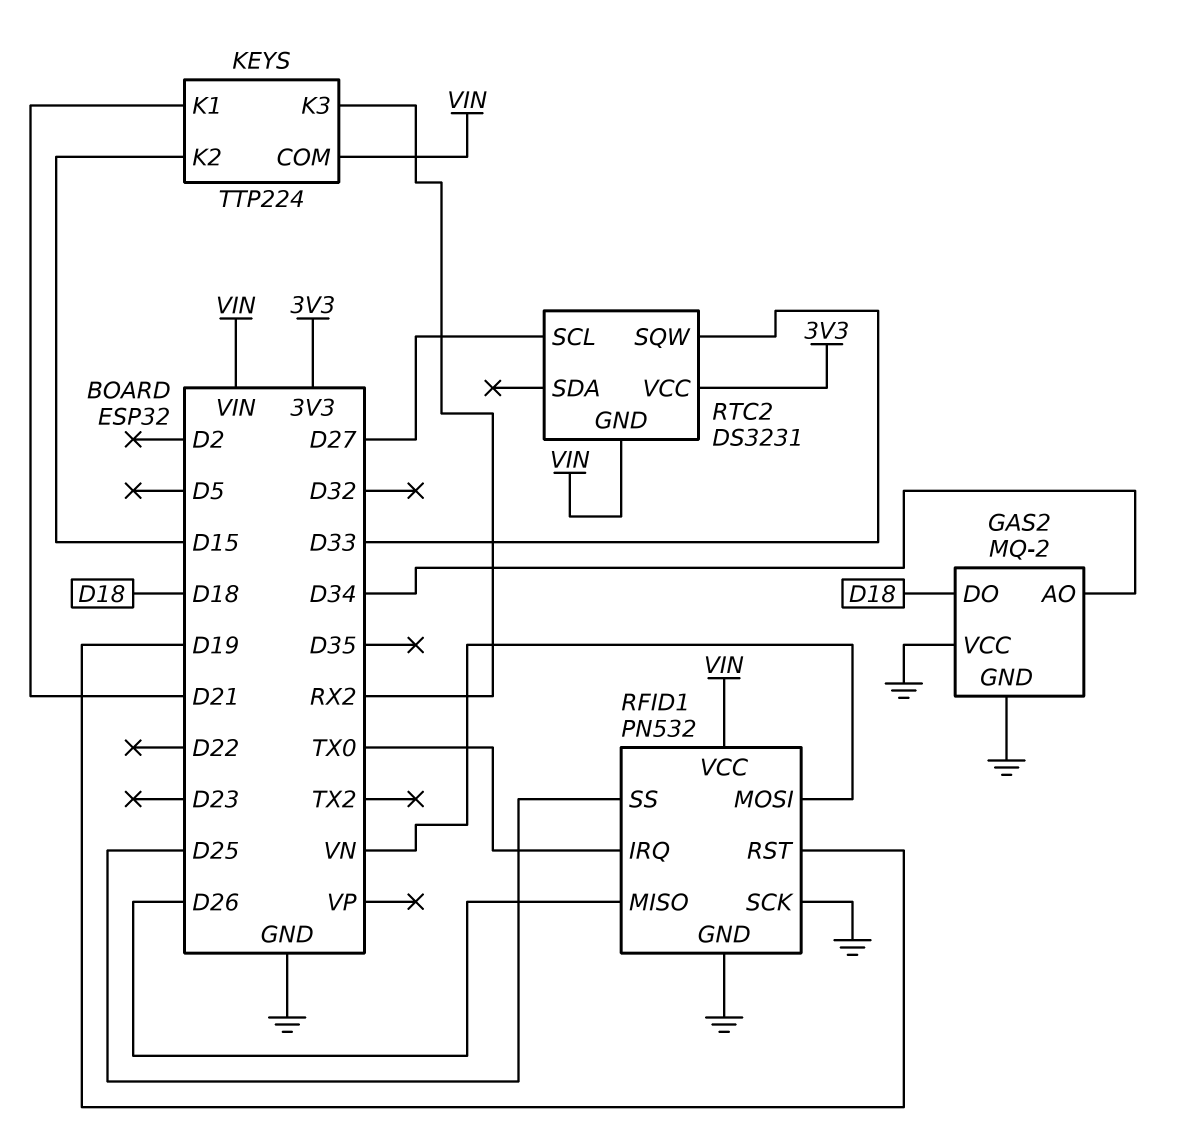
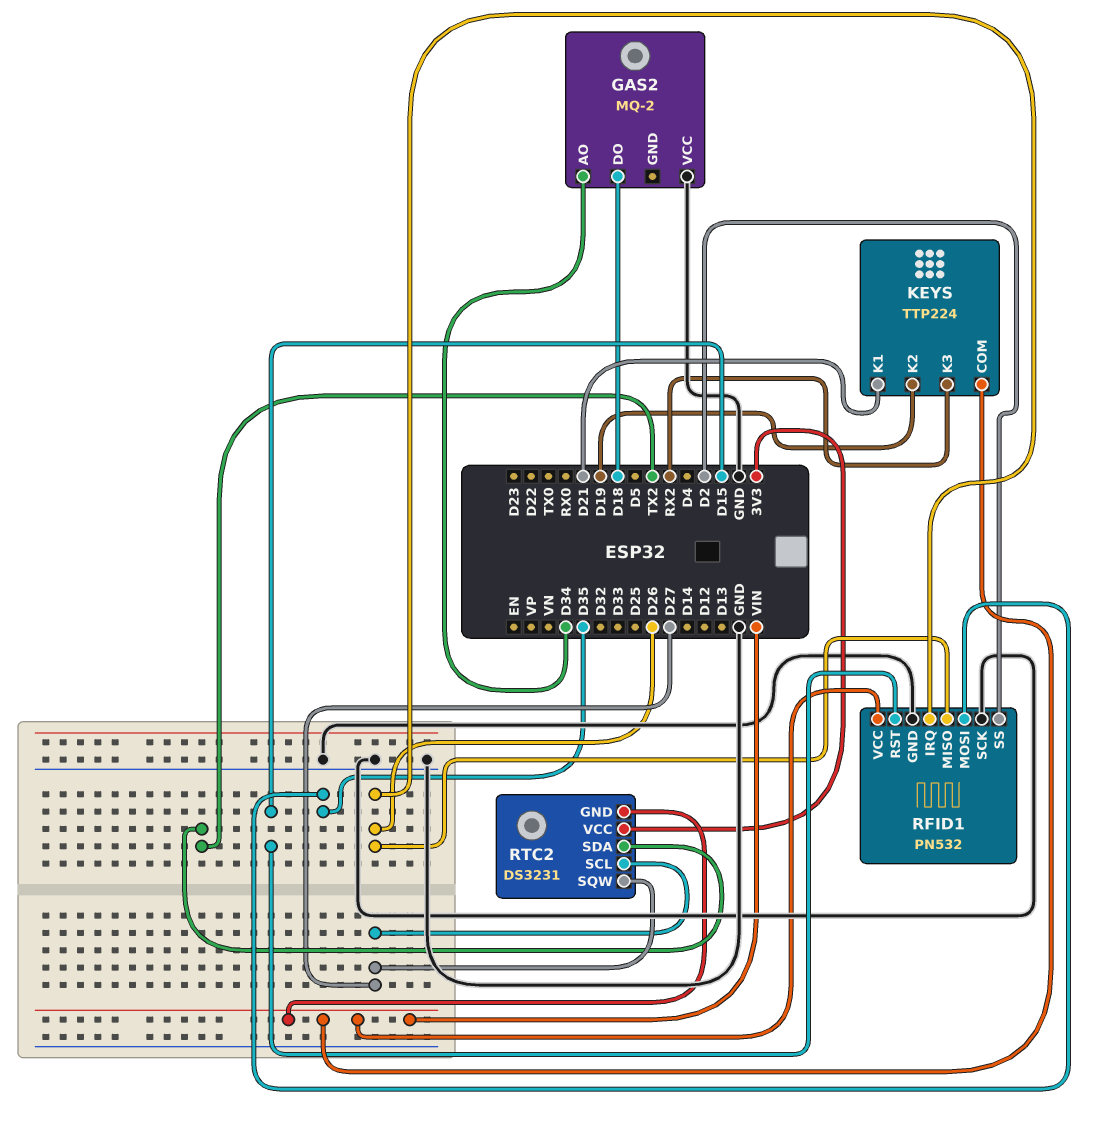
GAS2 pin GND: GND -> none
KEYS pin K2: D15 -> D19
RFID1 pin IRQ: TX0 -> D26
RFID1 pin MOSI: VN -> D35
RFID1 pin RST: D19 -> D15
RFID1 pin SS: D25 -> D2
RTC2 pin SDA: none -> TX2
RTC2 pin SQW: D33 -> D27

